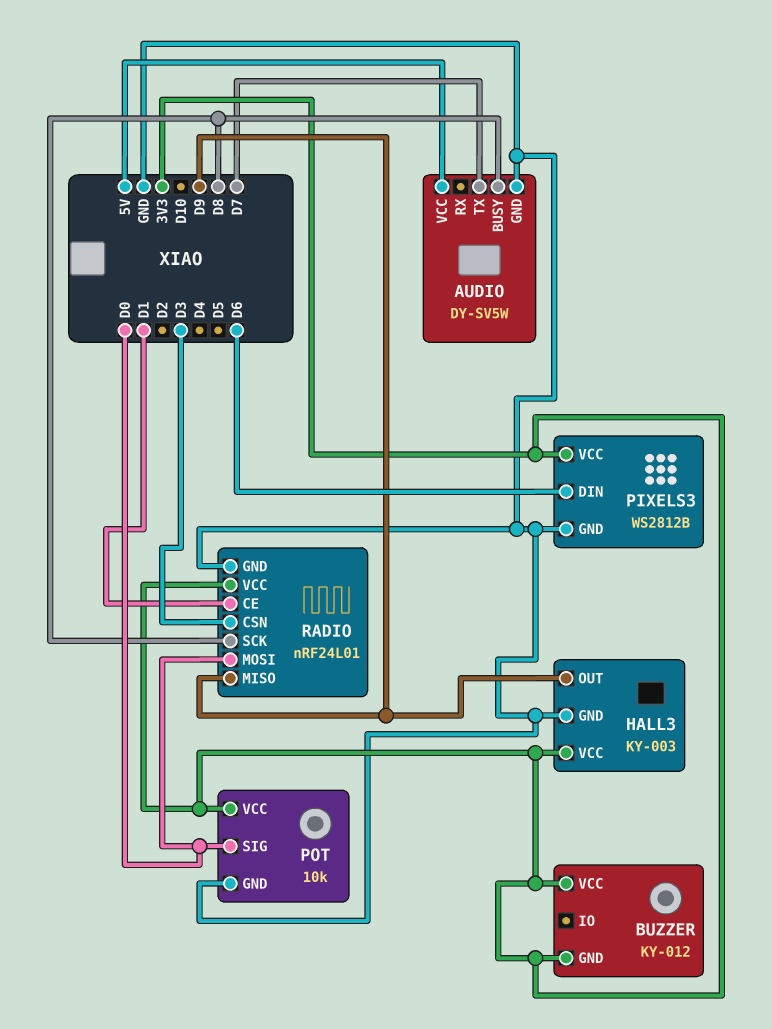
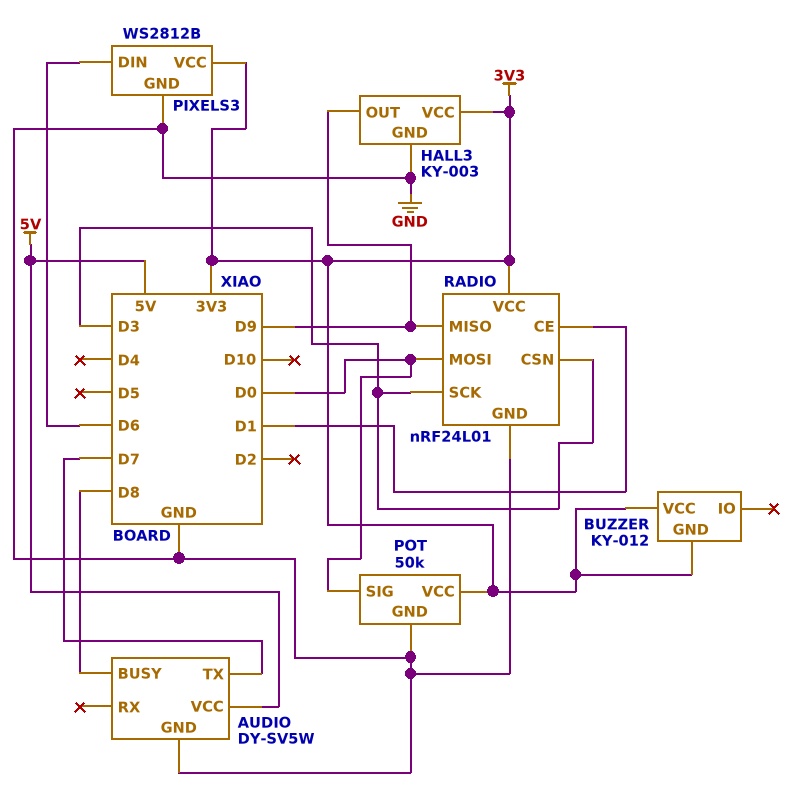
POT: 10k -> 50k
RADIO pin SCK: D8 -> D3

